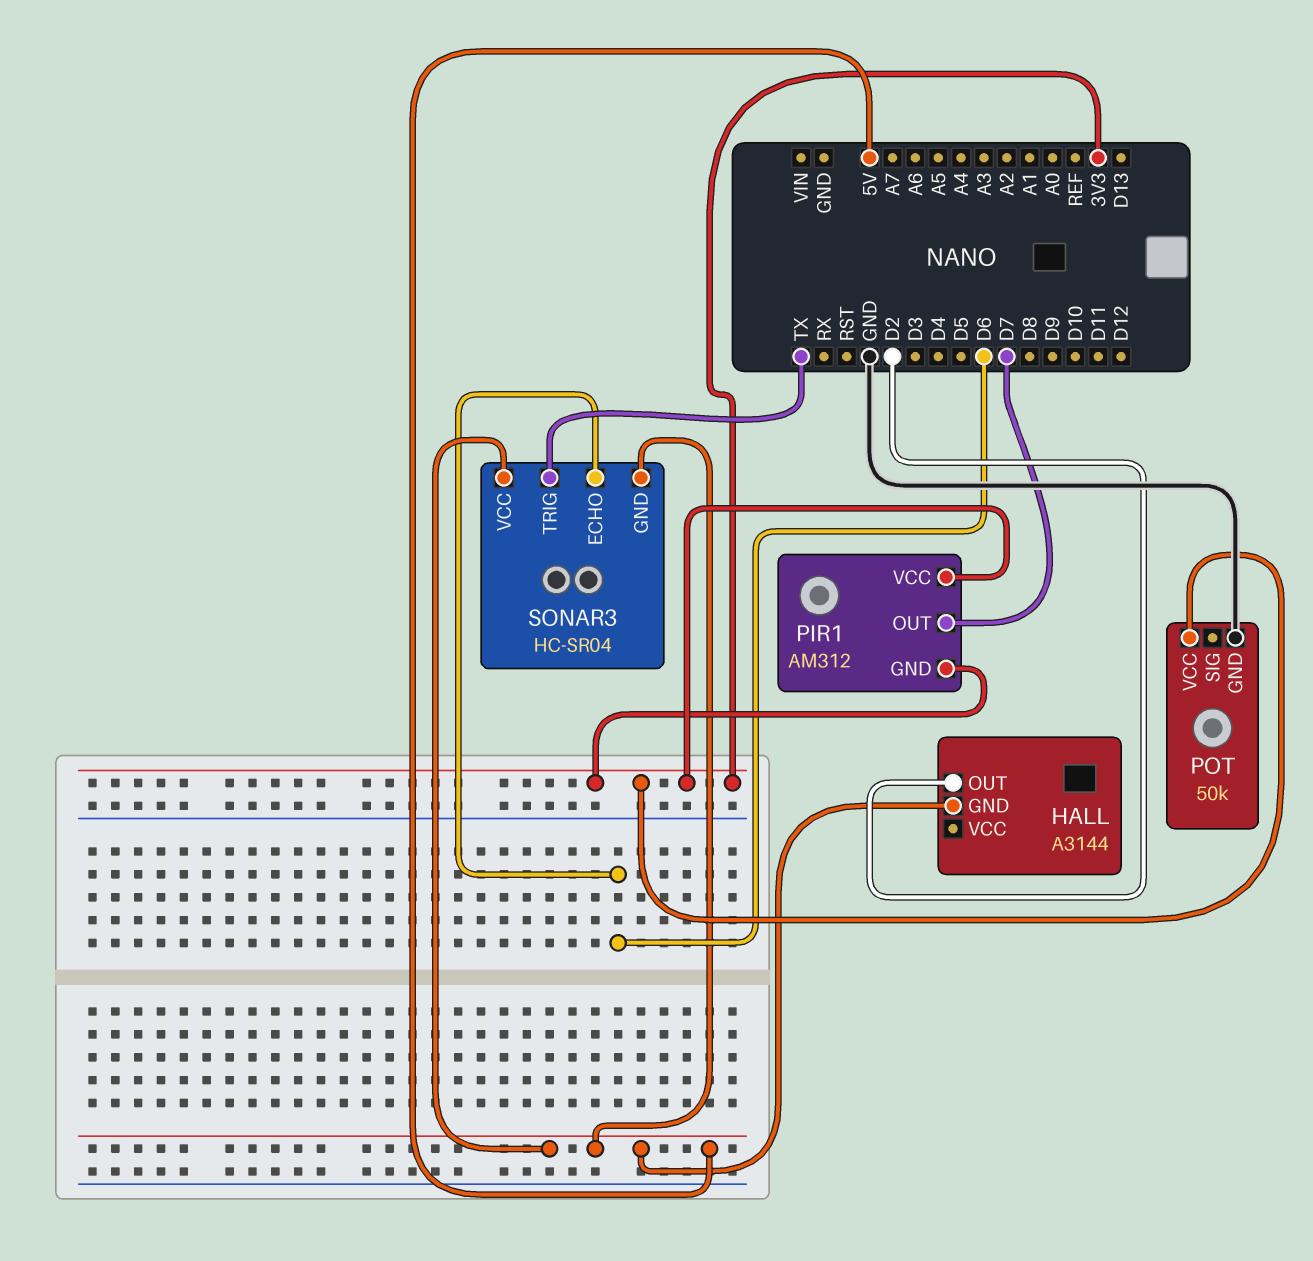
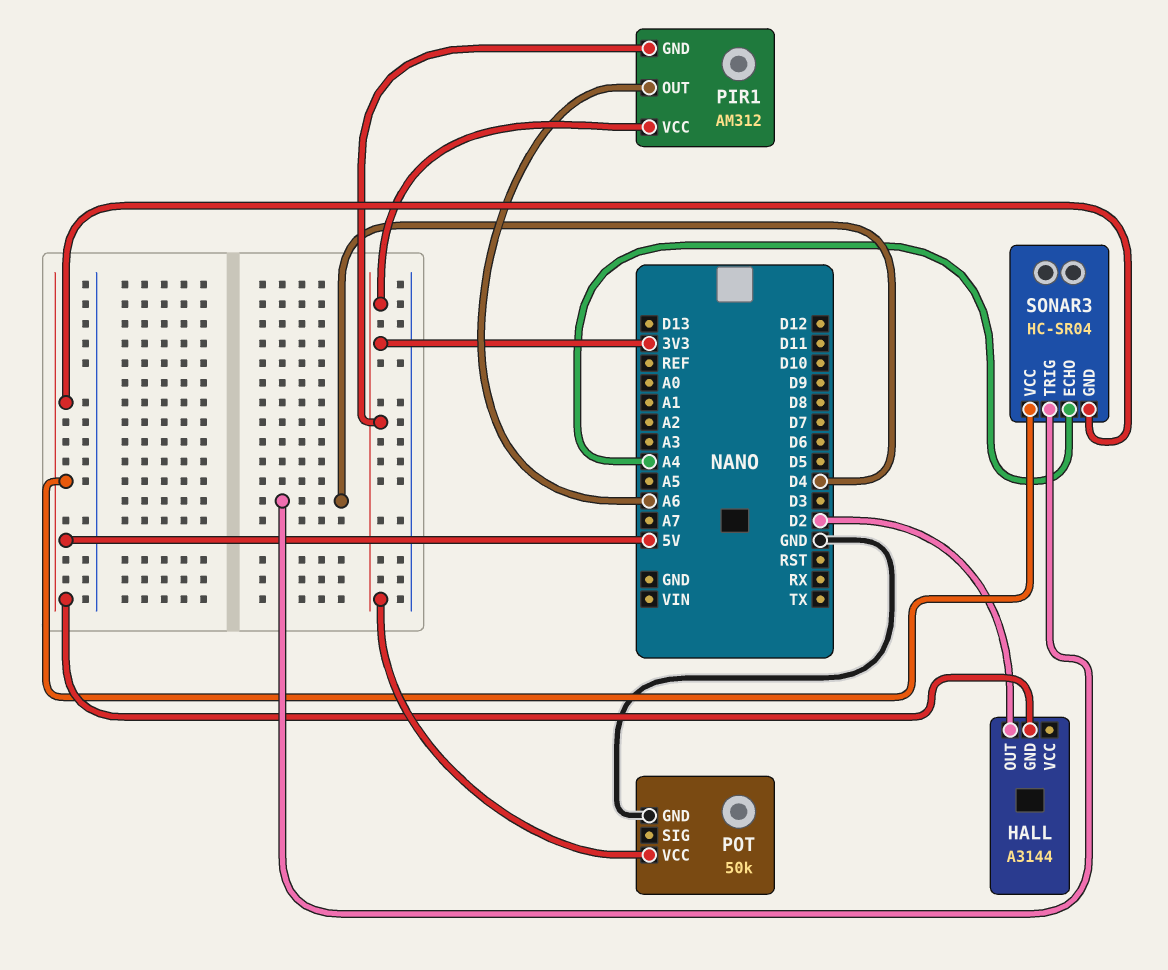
PIR1 pin OUT: D7 -> A6
SONAR3 pin ECHO: D6 -> A4
SONAR3 pin TRIG: TX -> D4

